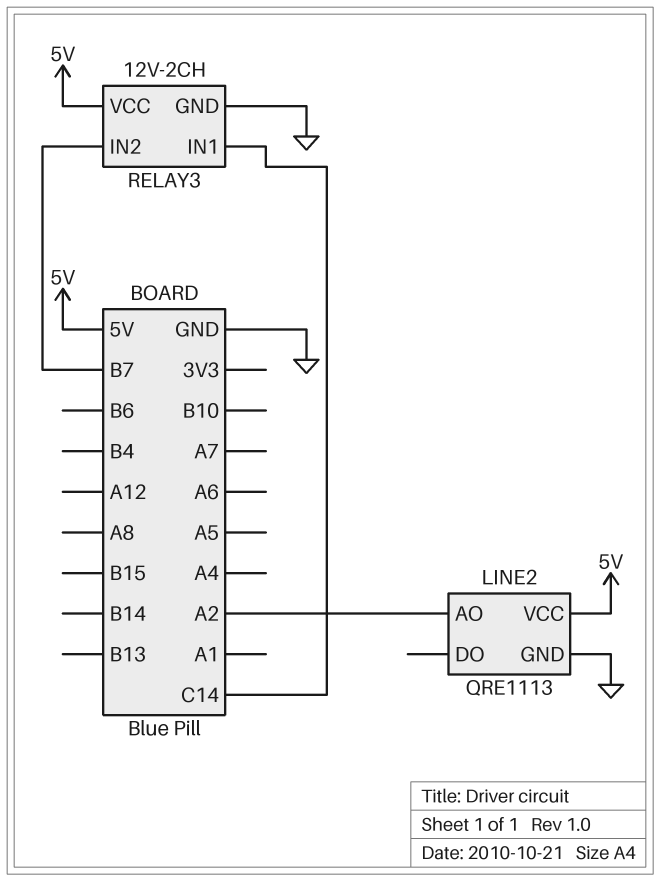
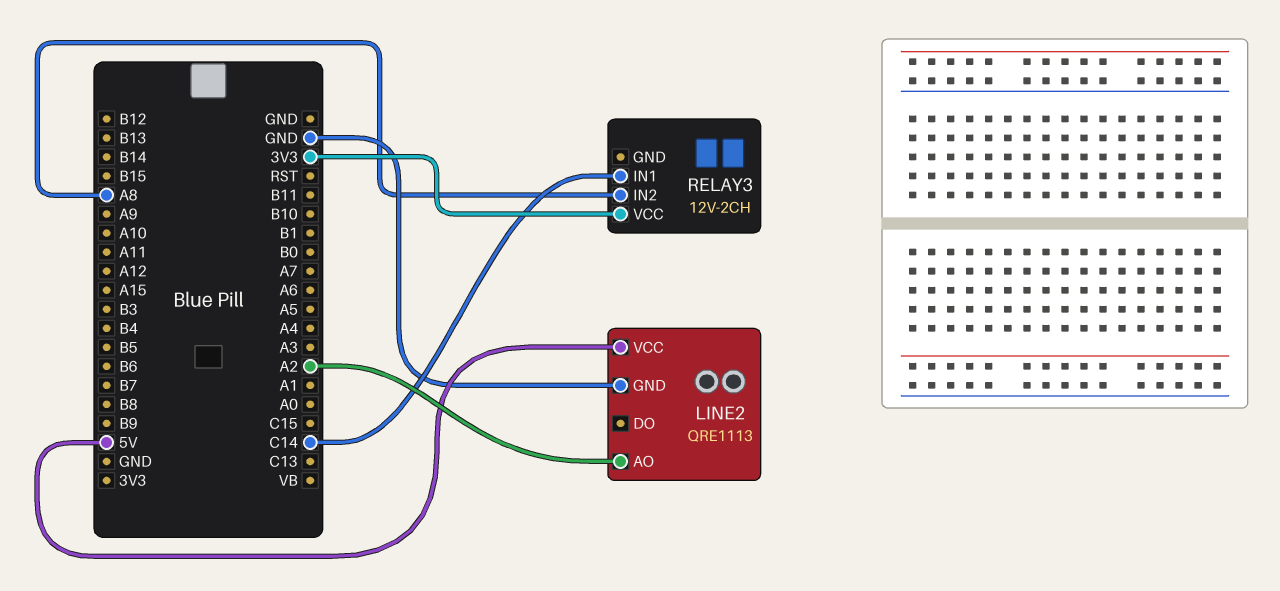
RELAY3 pin GND: GND -> none
RELAY3 pin IN2: B7 -> A8
RELAY3 pin VCC: 5V -> 3V3

